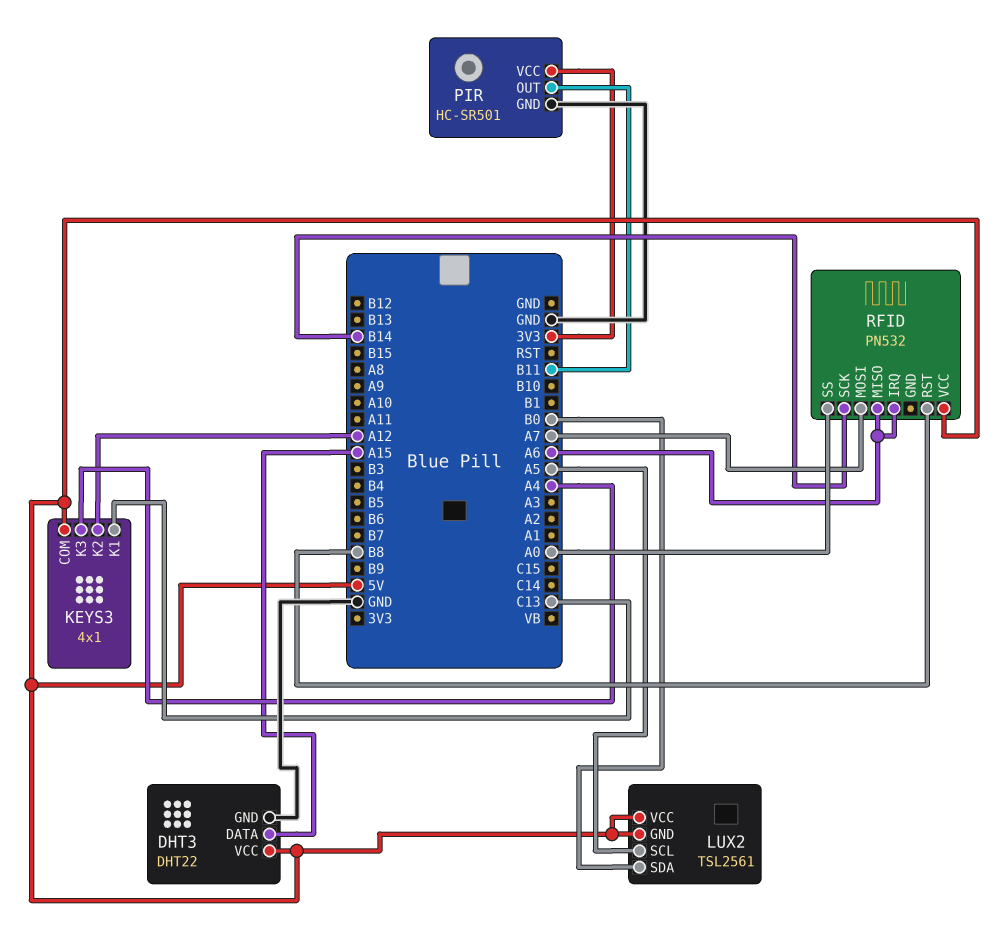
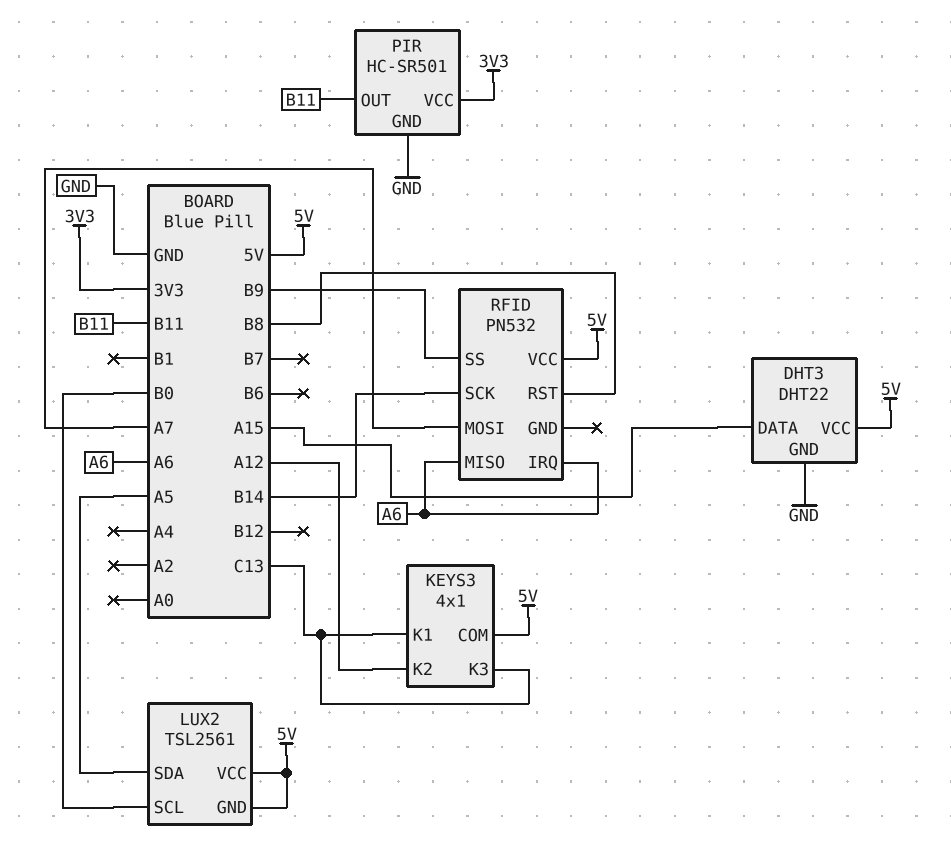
KEYS3 pin K3: A4 -> C13
LUX2 pin SCL: A5 -> B0
LUX2 pin SDA: B0 -> A5
RFID pin SS: A0 -> B9

